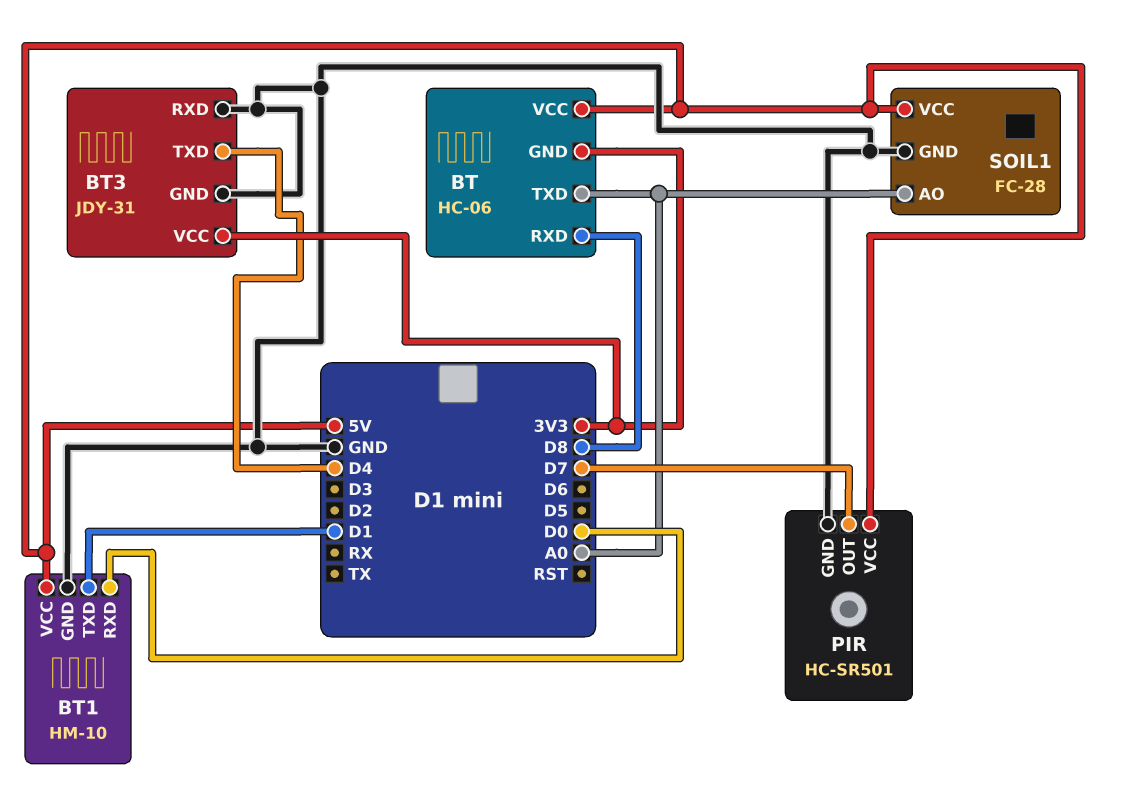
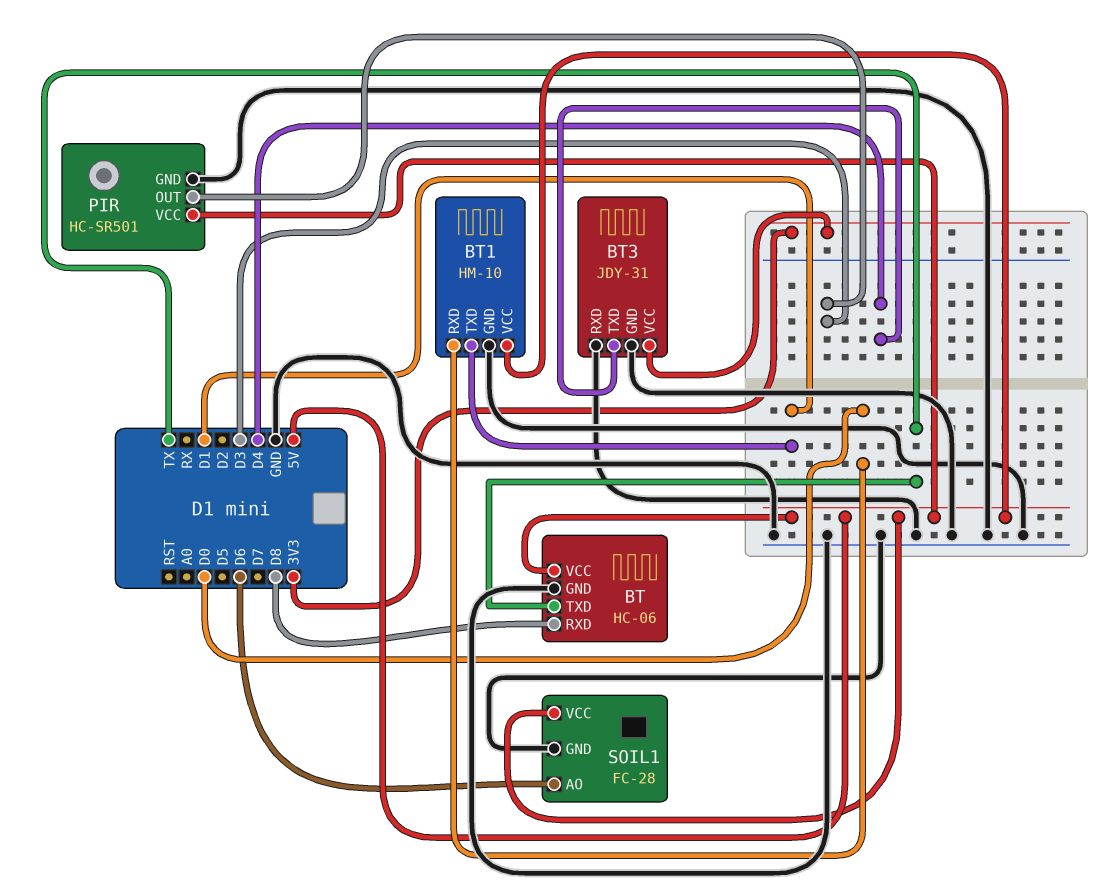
BT pin GND: 3V3 -> GND
BT pin TXD: A0 -> TX
PIR pin OUT: D7 -> D3
SOIL1 pin AO: A0 -> D6

